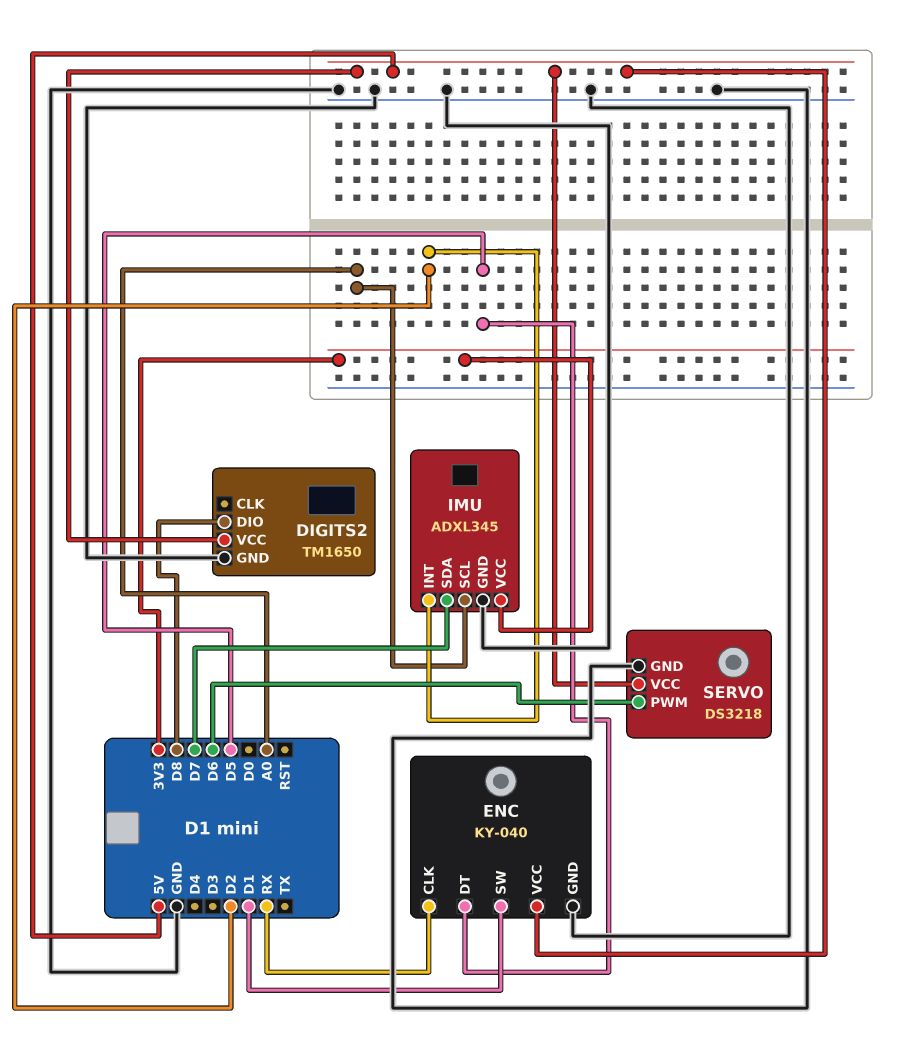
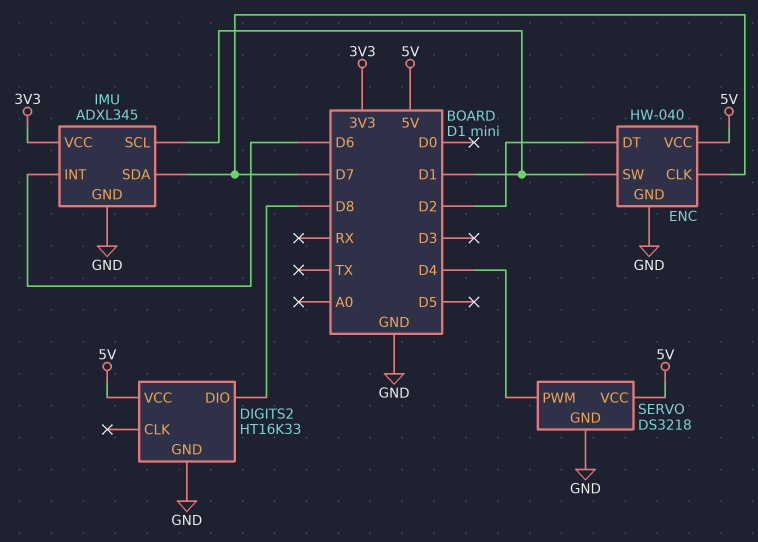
DIGITS2: TM1650 -> HT16K33
ENC: KY-040 -> HW-040
ENC pin CLK: RX -> D7
ENC pin DT: D5 -> D2
IMU pin INT: D2 -> D6
IMU pin SCL: A0 -> D1
SERVO pin PWM: D6 -> D4

